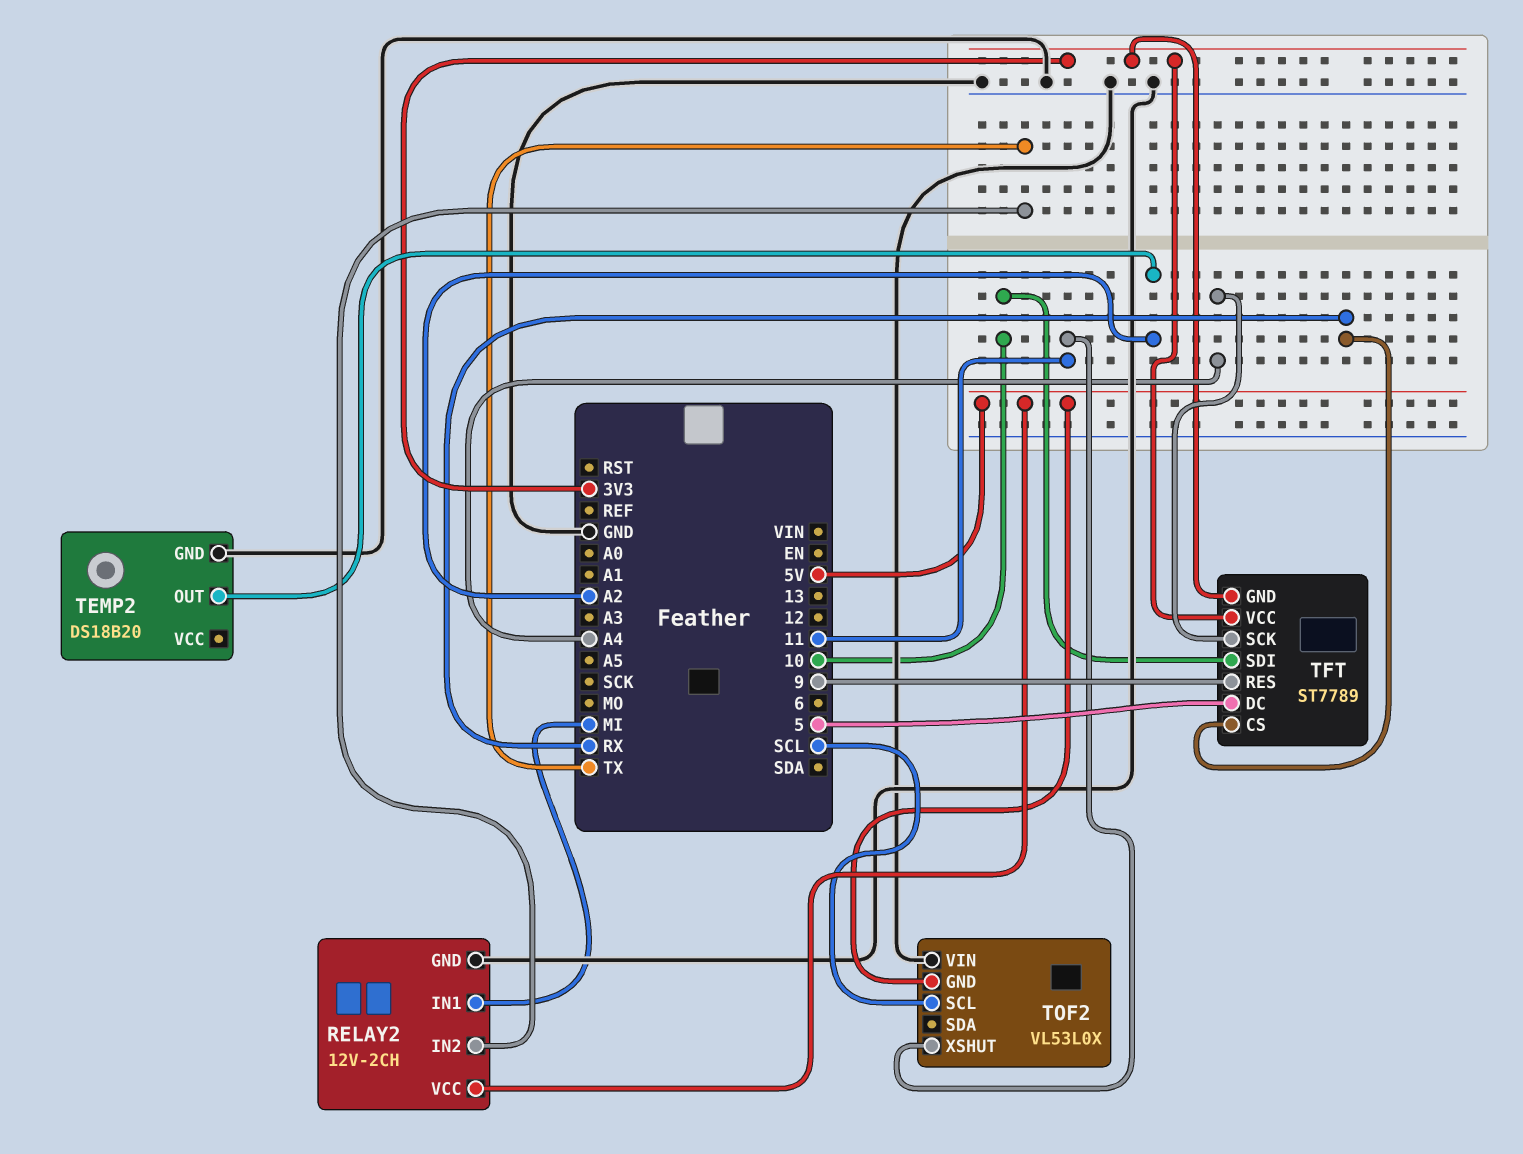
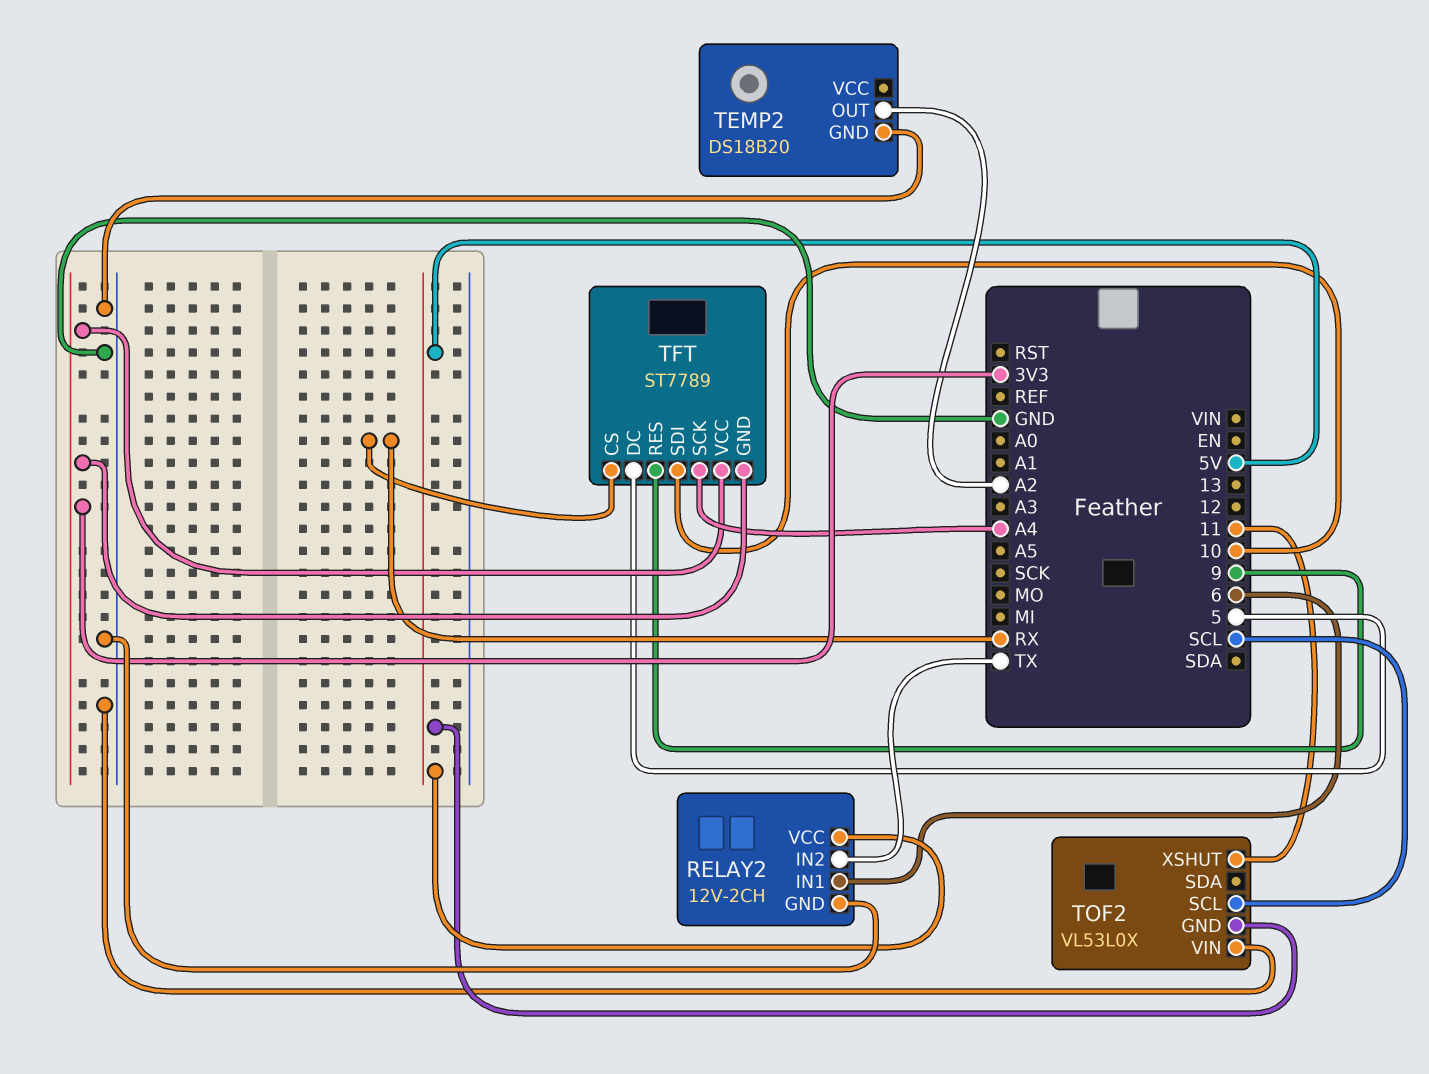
RELAY2 pin IN1: MI -> 6

